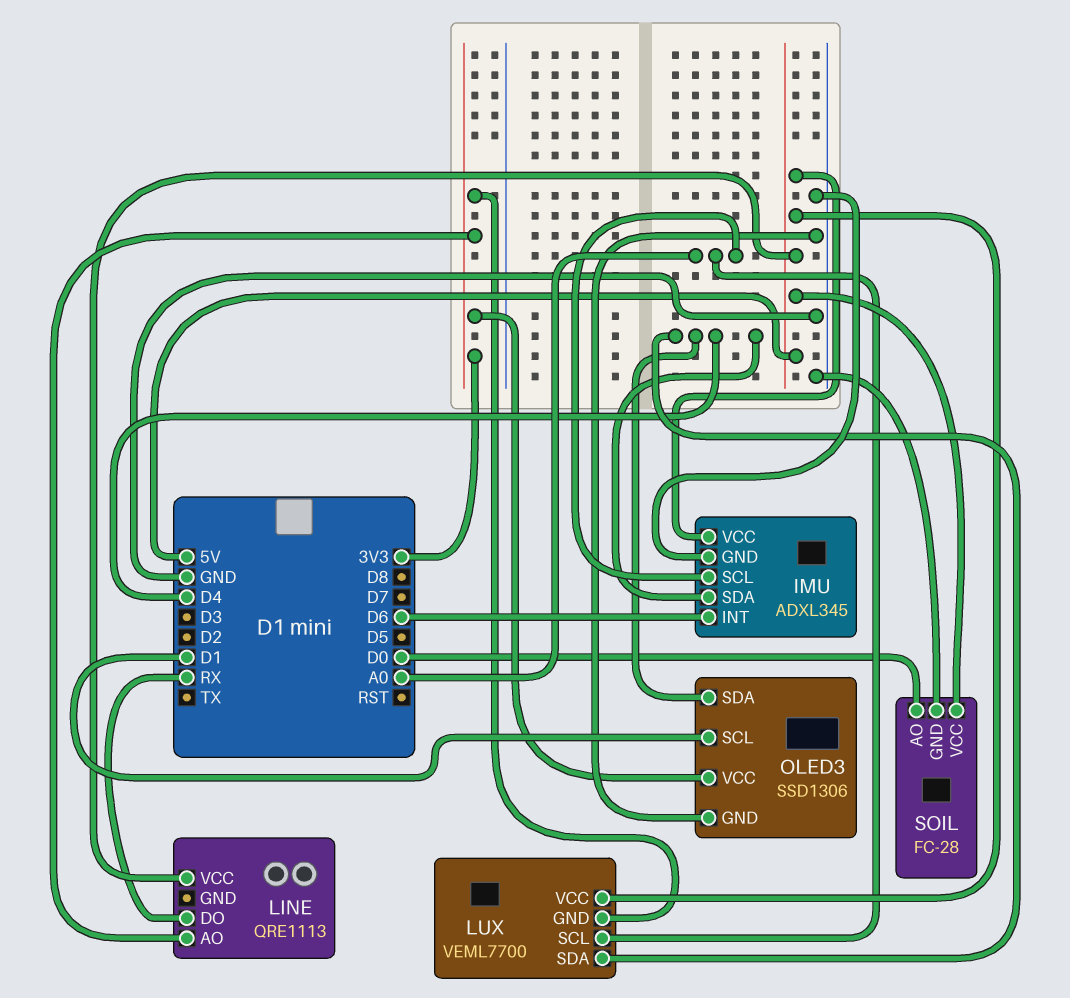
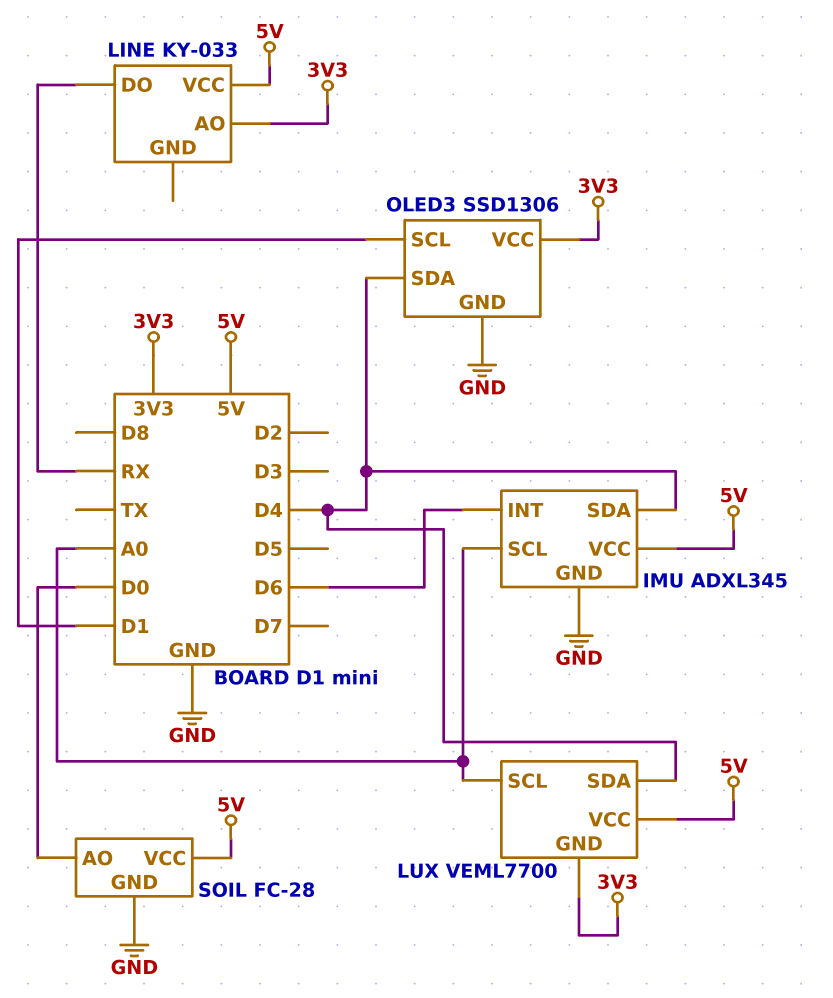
LINE: QRE1113 -> KY-033

